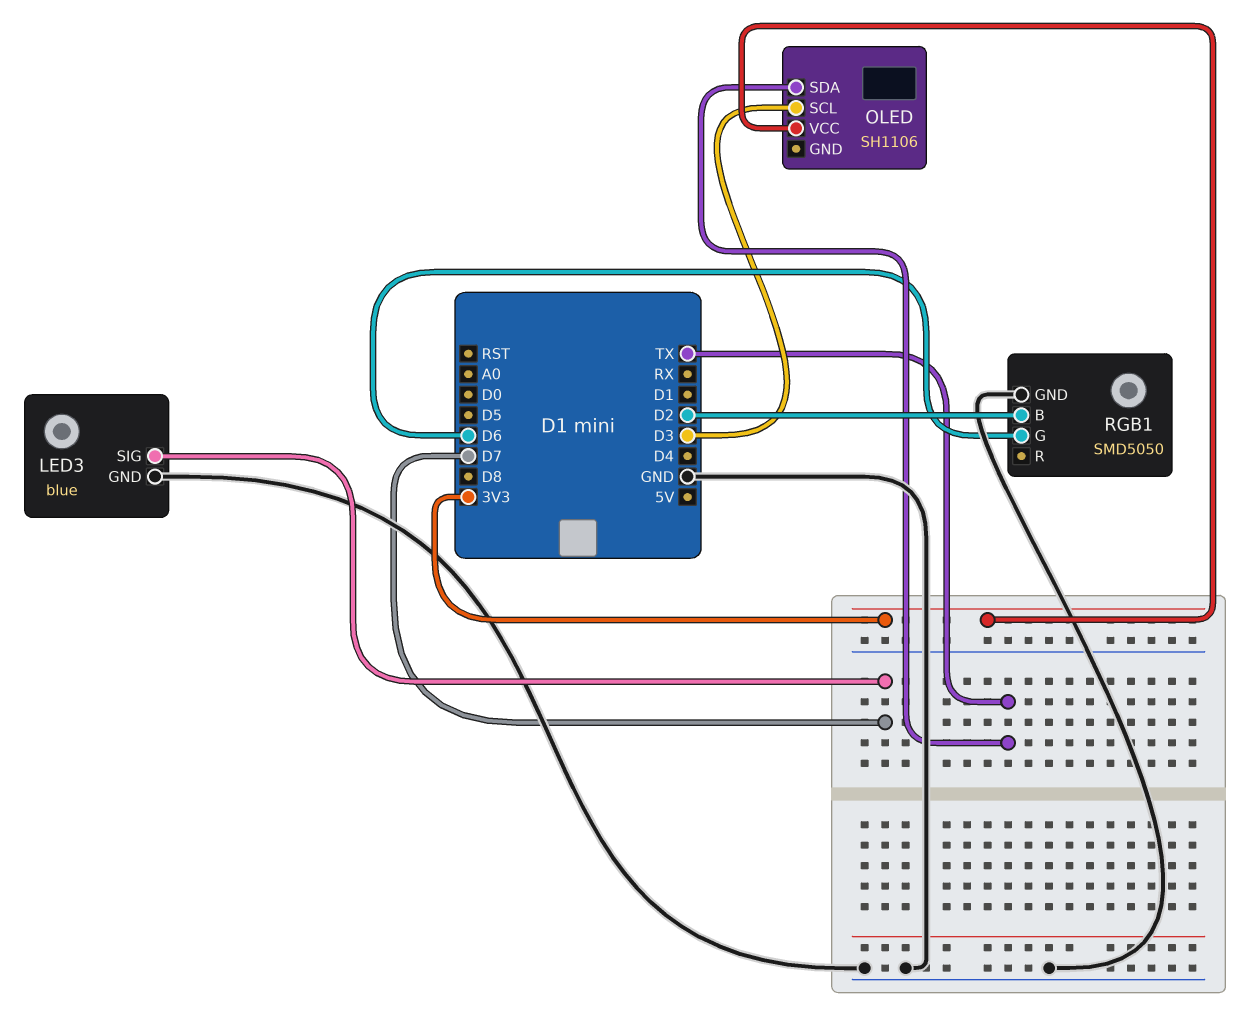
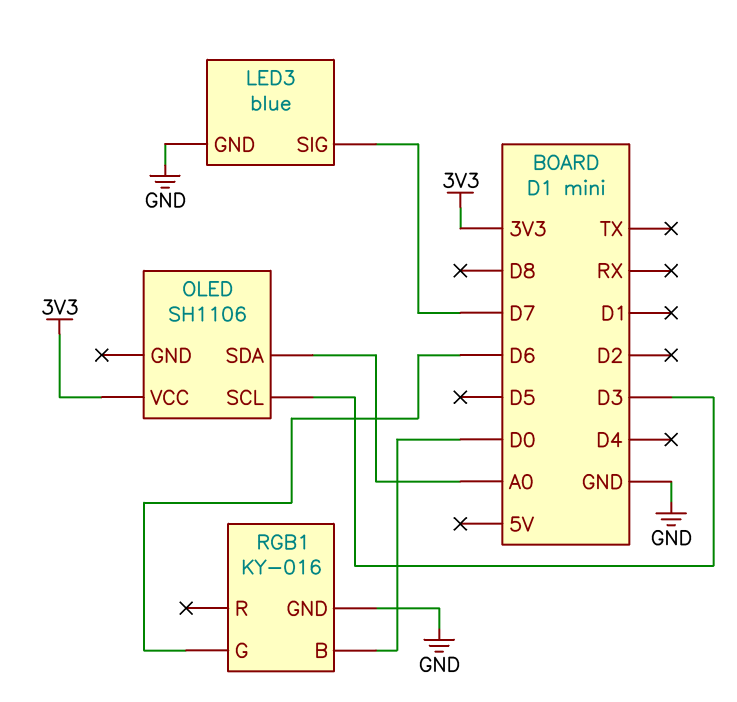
OLED pin SDA: TX -> A0
RGB1: SMD5050 -> KY-016
RGB1 pin B: D2 -> D0

